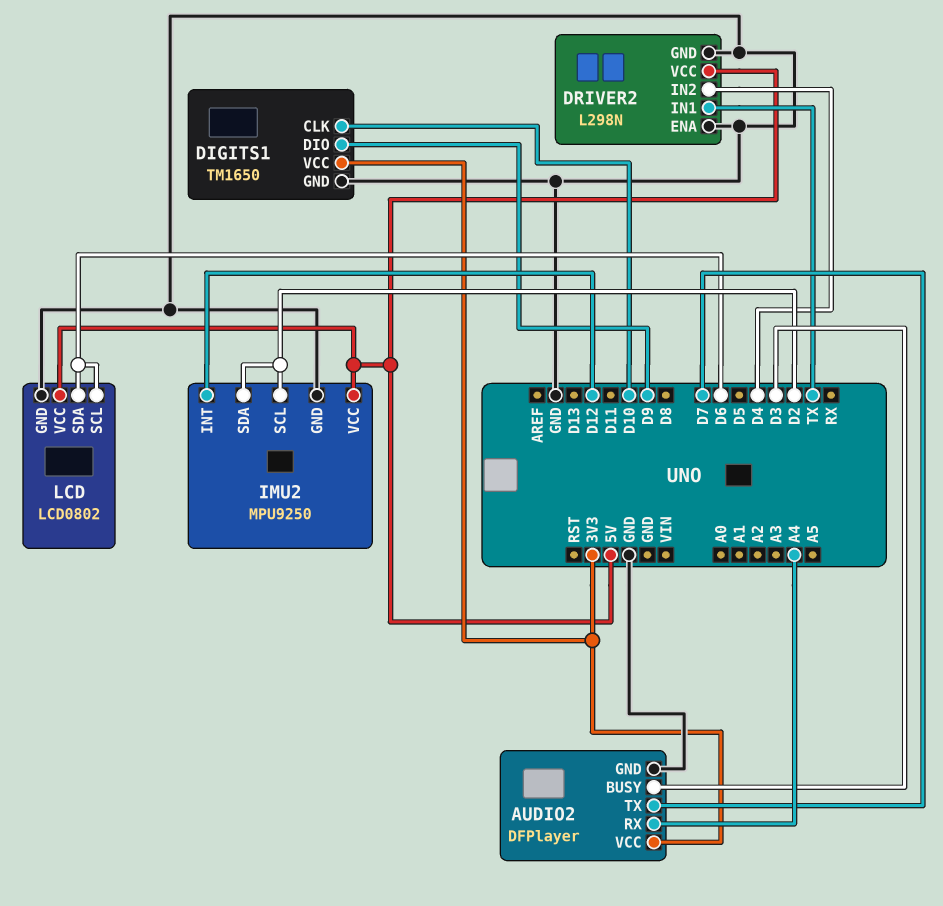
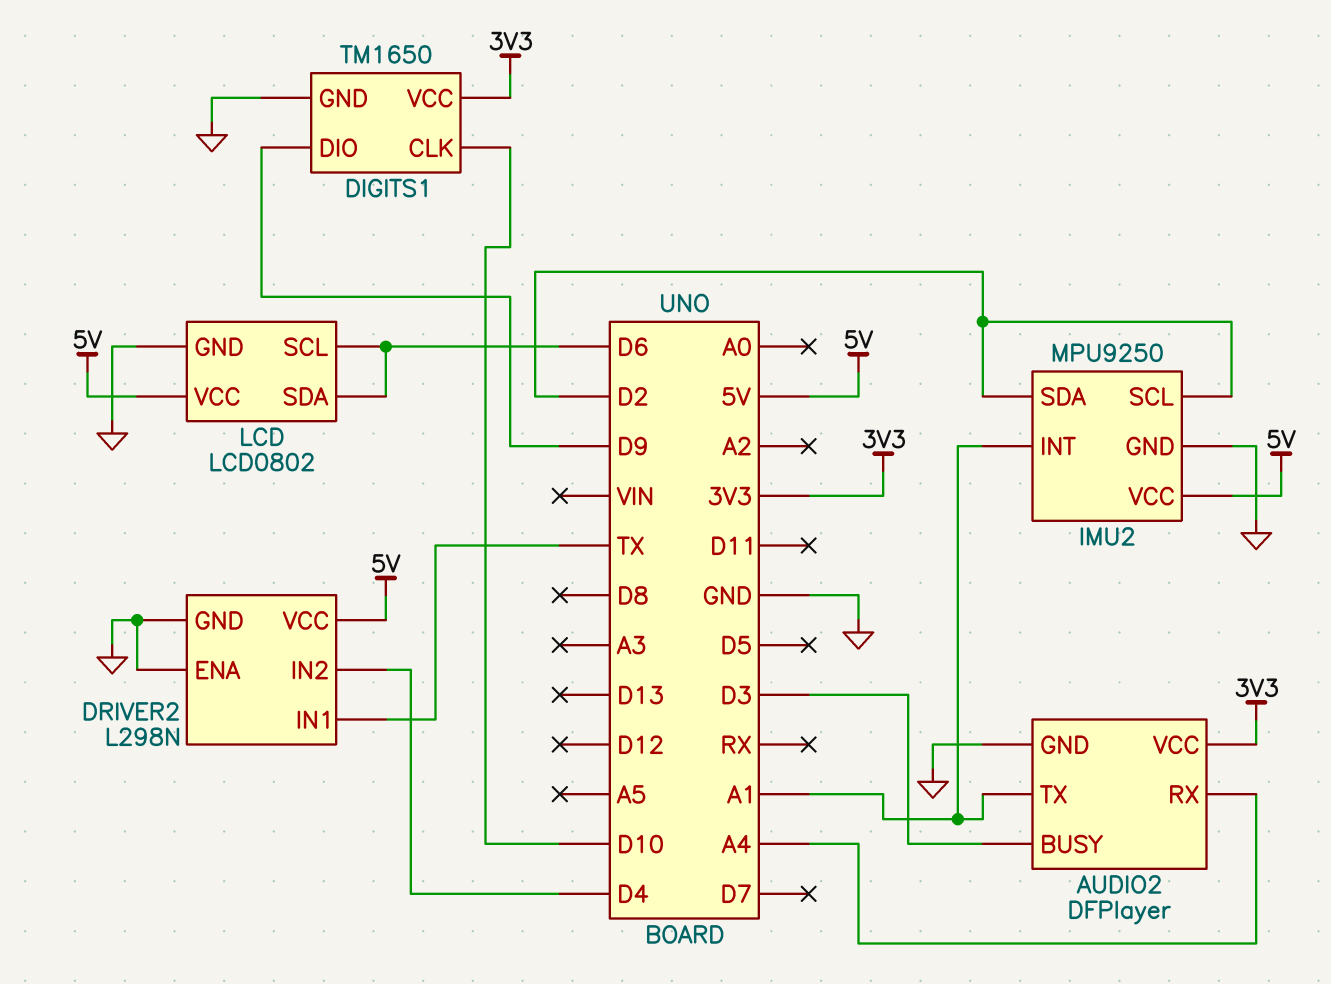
AUDIO2 pin TX: D7 -> A1
IMU2 pin INT: D12 -> A1

